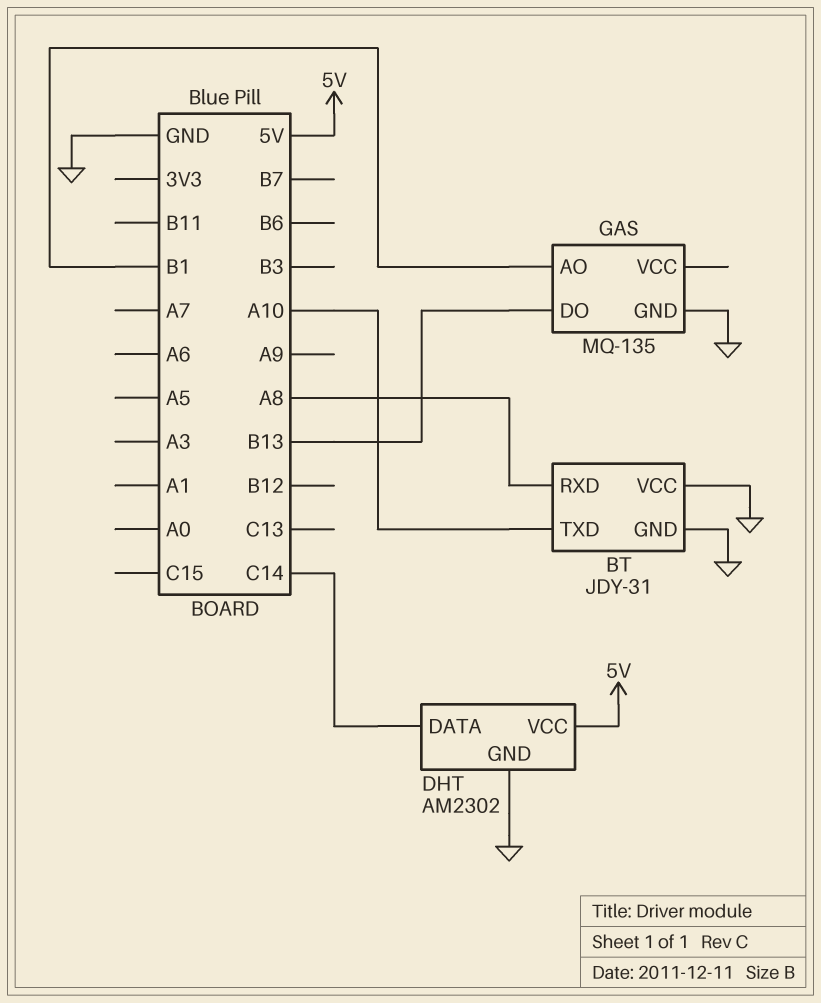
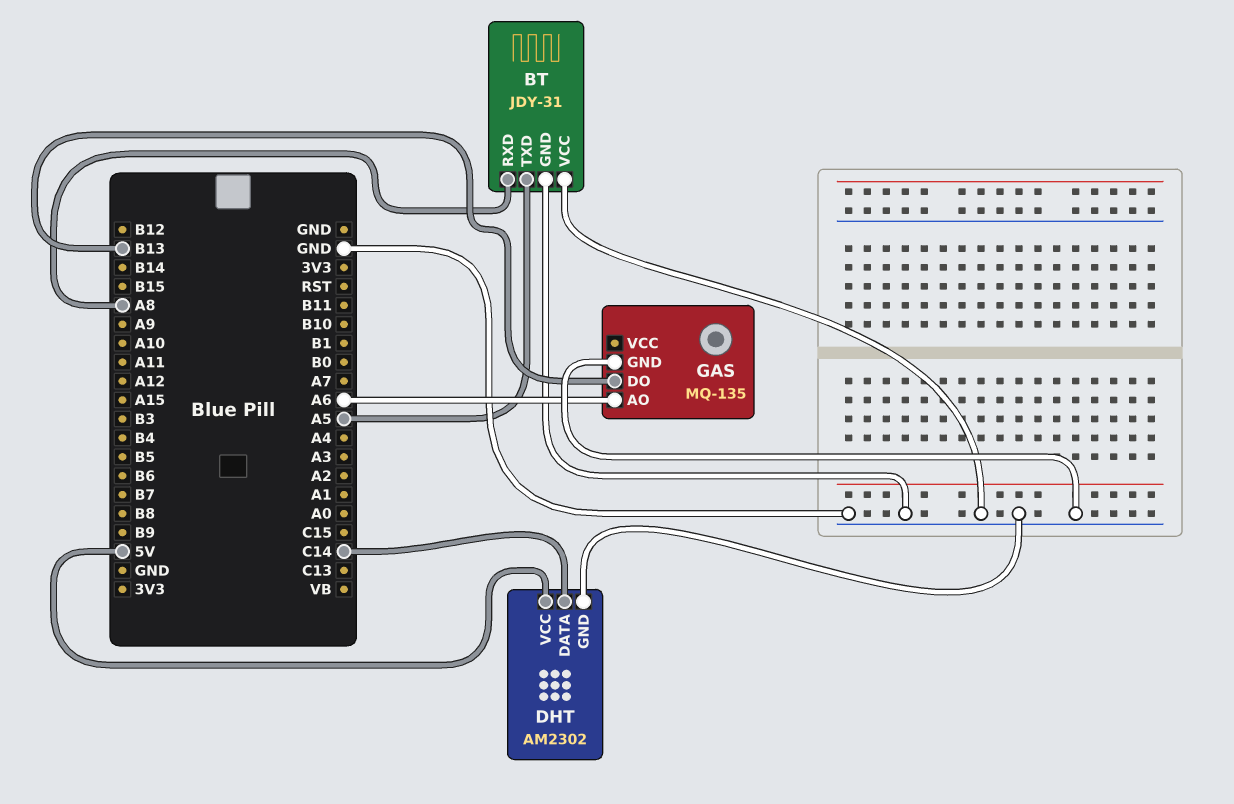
BT pin TXD: A10 -> A5
GAS pin AO: B1 -> A6

